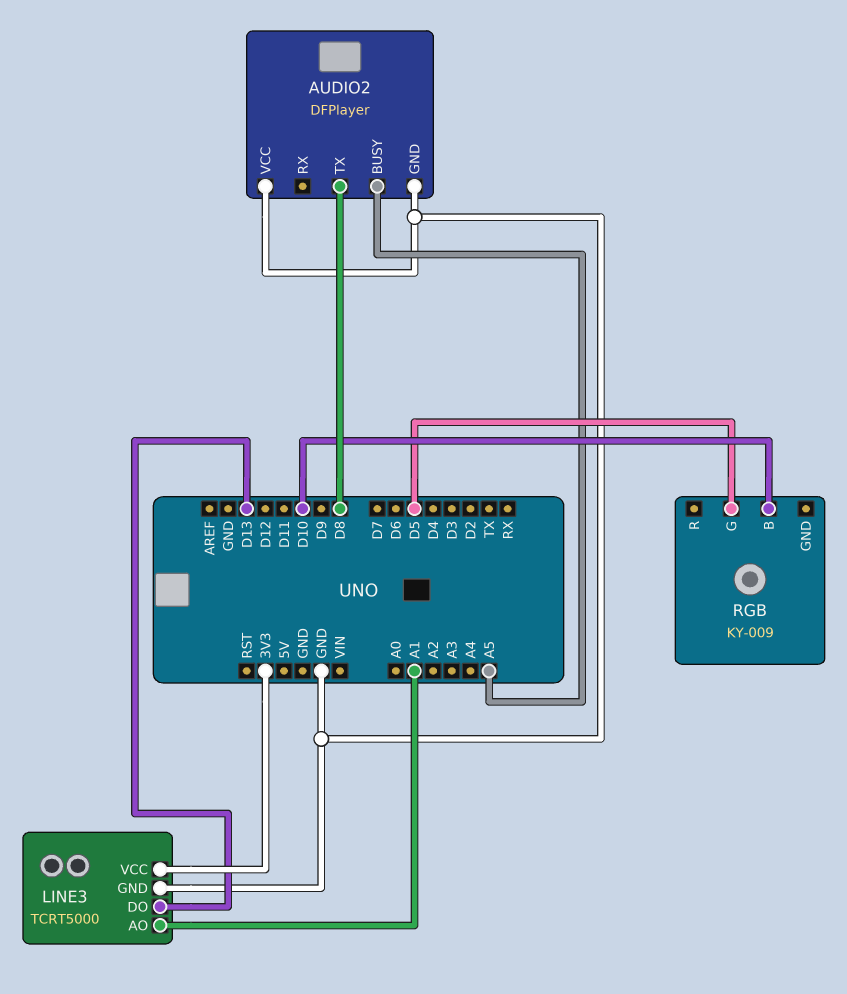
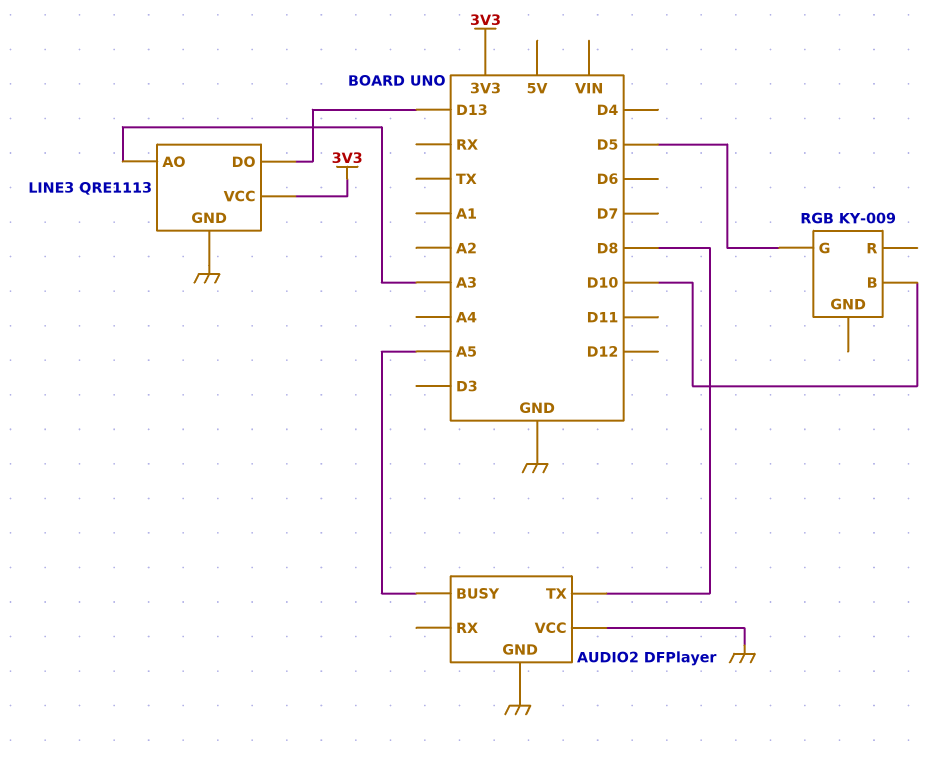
LINE3: TCRT5000 -> QRE1113
LINE3 pin AO: A1 -> A3

